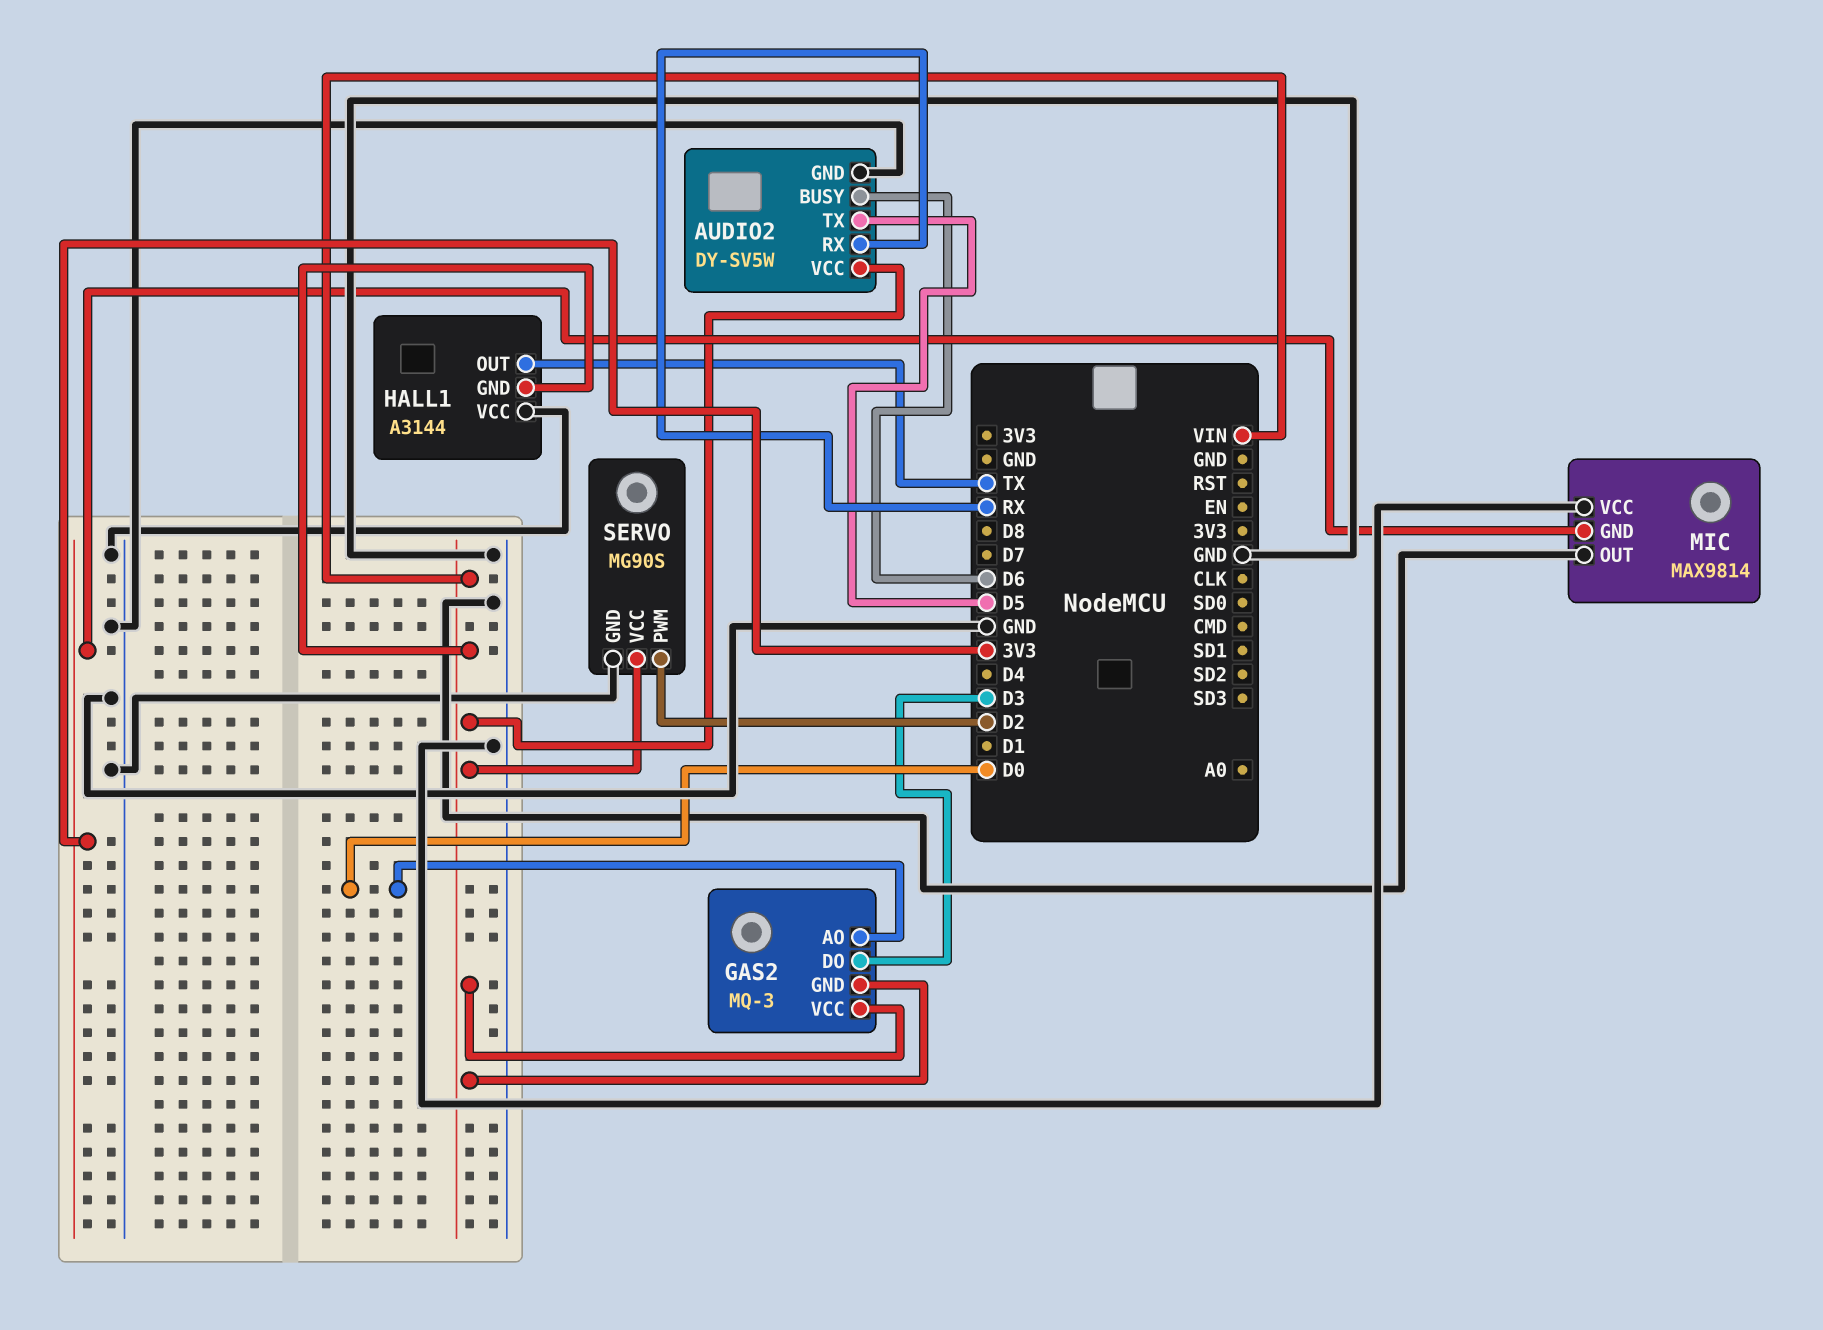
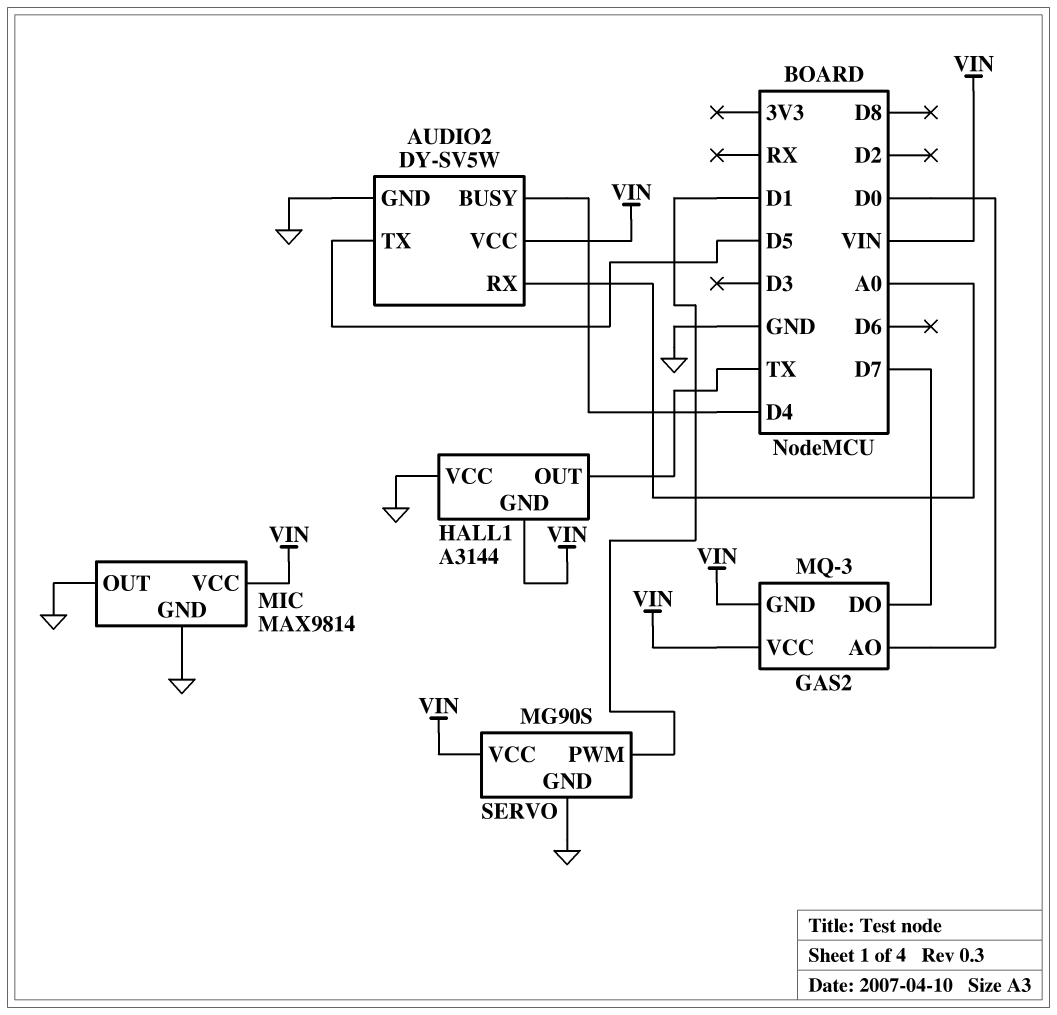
AUDIO2 pin BUSY: D6 -> D4
AUDIO2 pin RX: RX -> A0
GAS2 pin DO: D3 -> D7
MIC pin GND: 3V3 -> GND
MIC pin VCC: GND -> VIN
SERVO pin PWM: D2 -> D1

